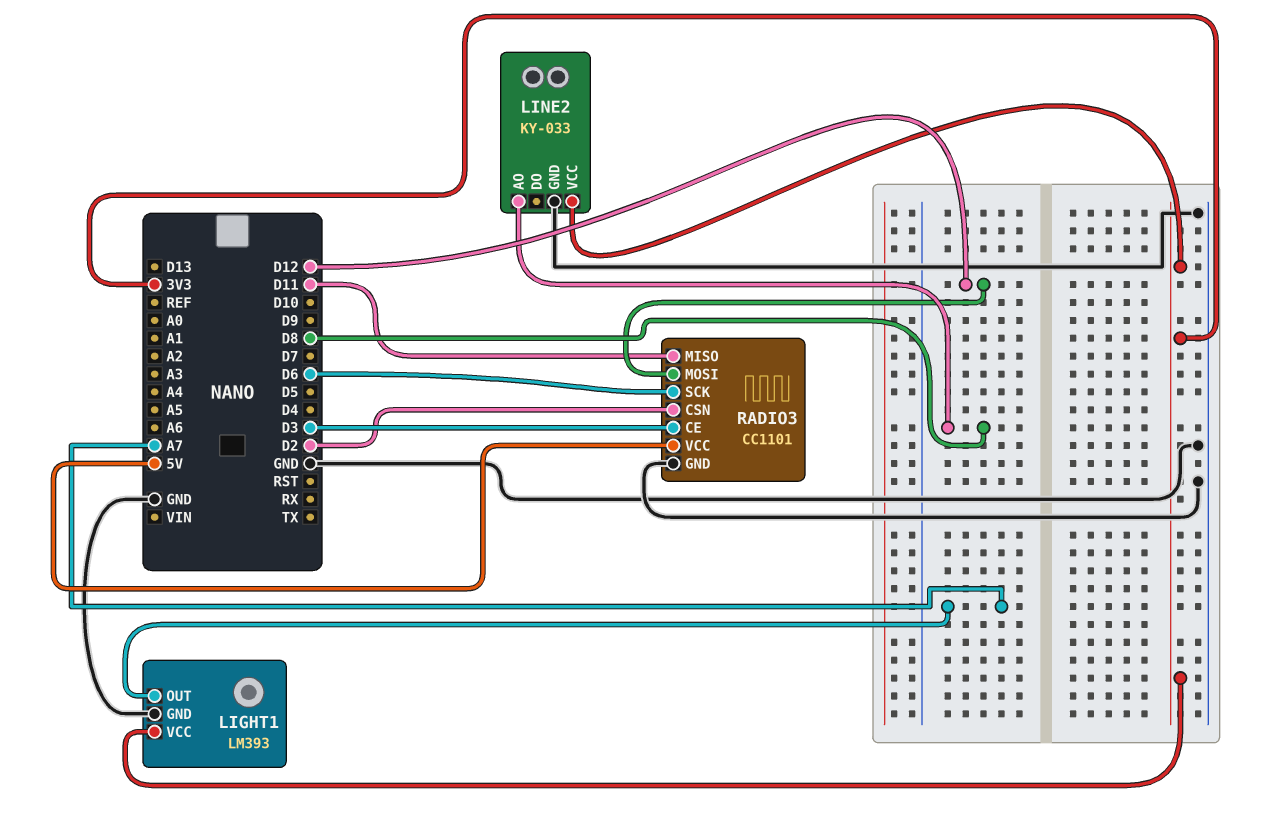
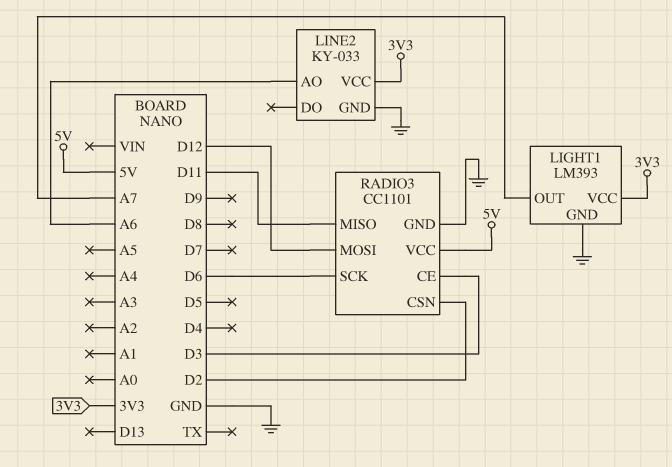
LINE2 pin AO: D8 -> A6

